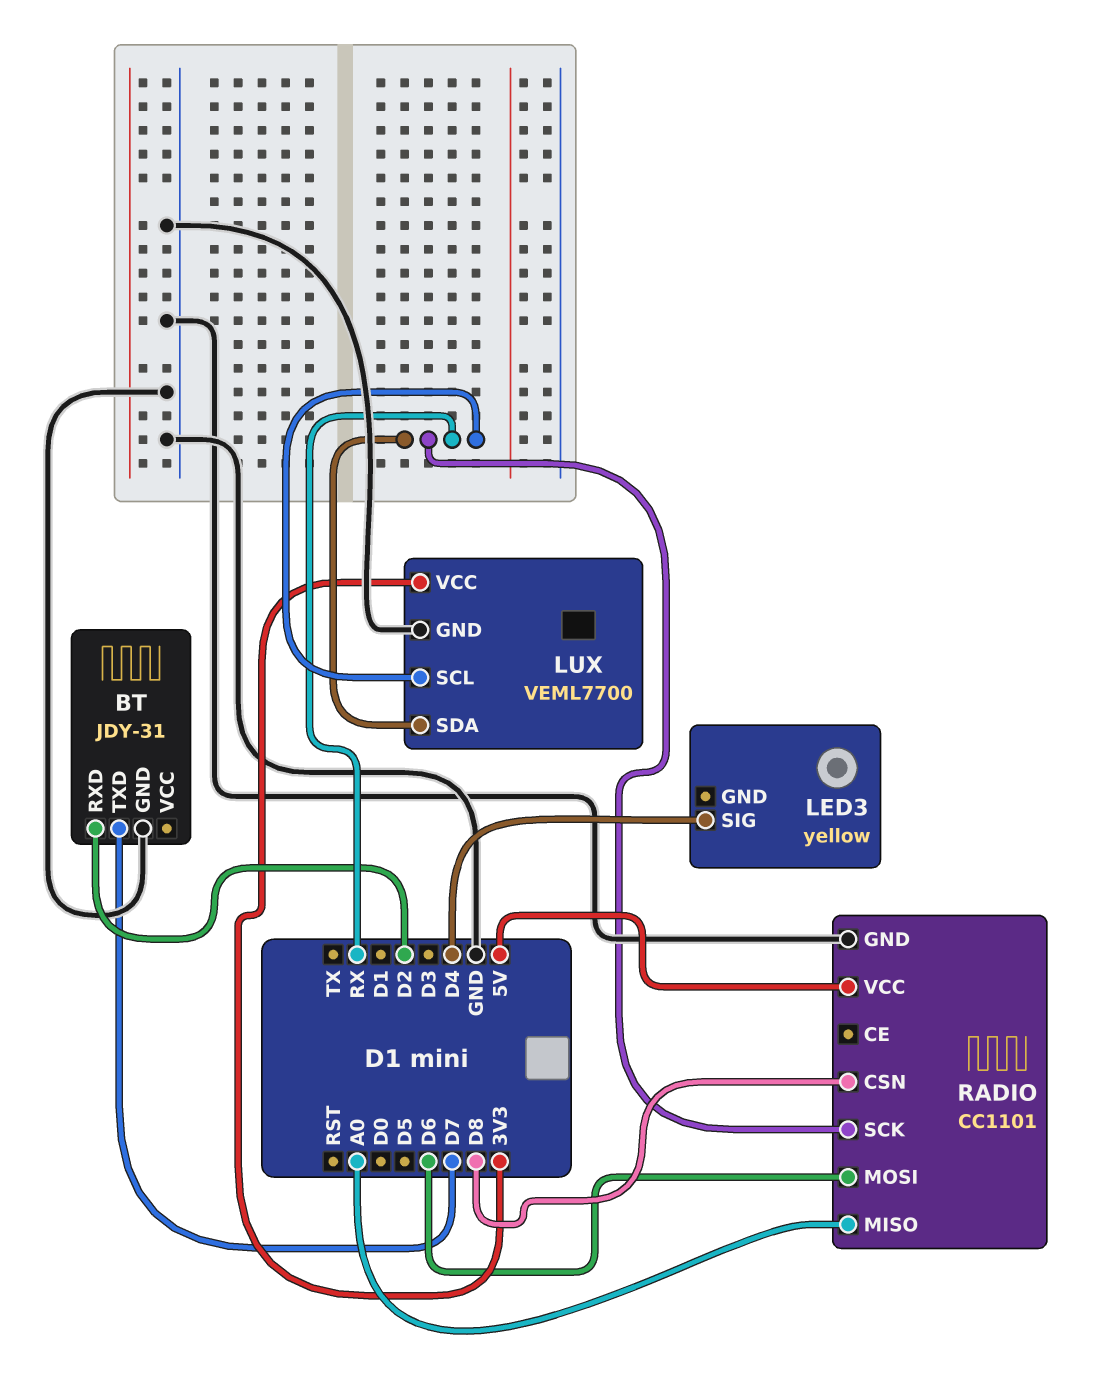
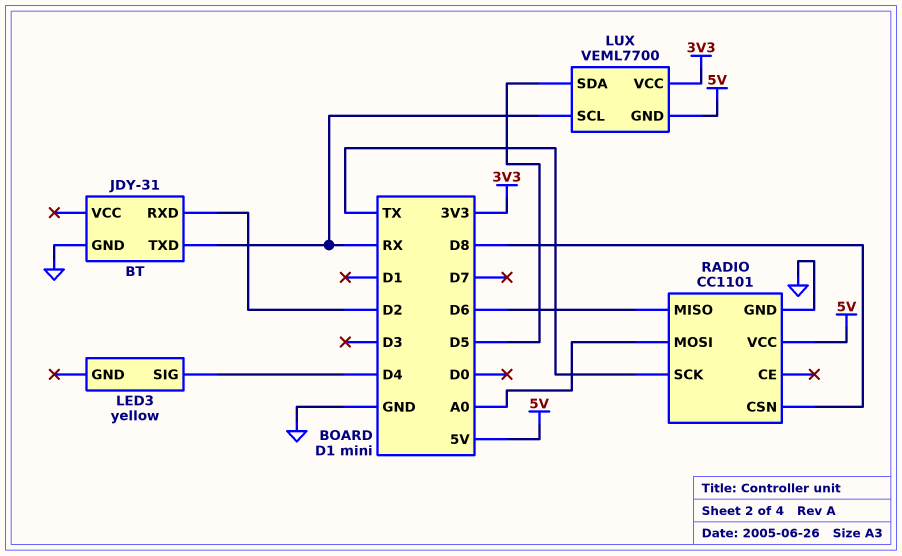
BT pin TXD: D7 -> RX
LUX pin GND: GND -> 5V
LUX pin SDA: RX -> D5
RADIO pin MISO: A0 -> D6
RADIO pin MOSI: D6 -> A0
RADIO pin SCK: RX -> TX

